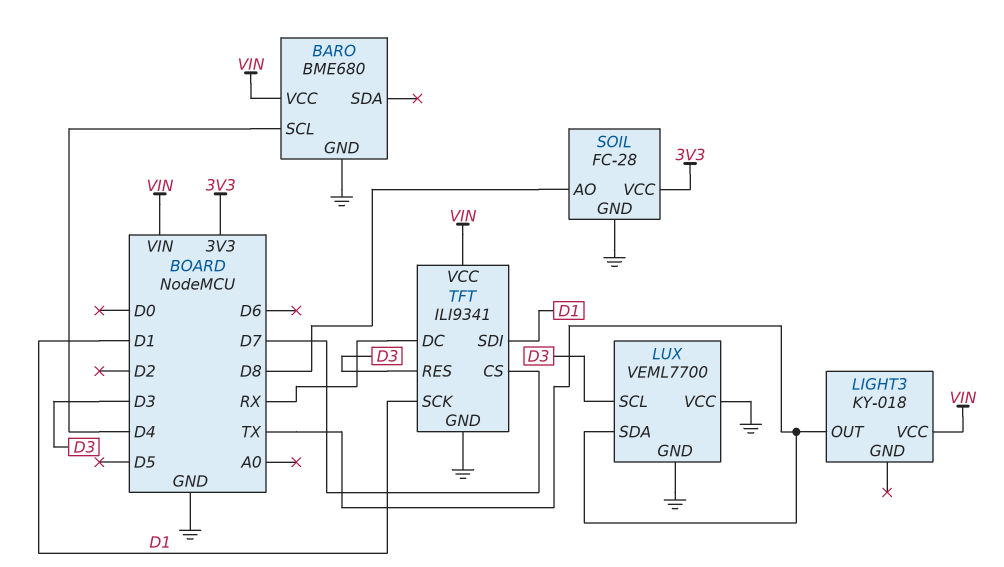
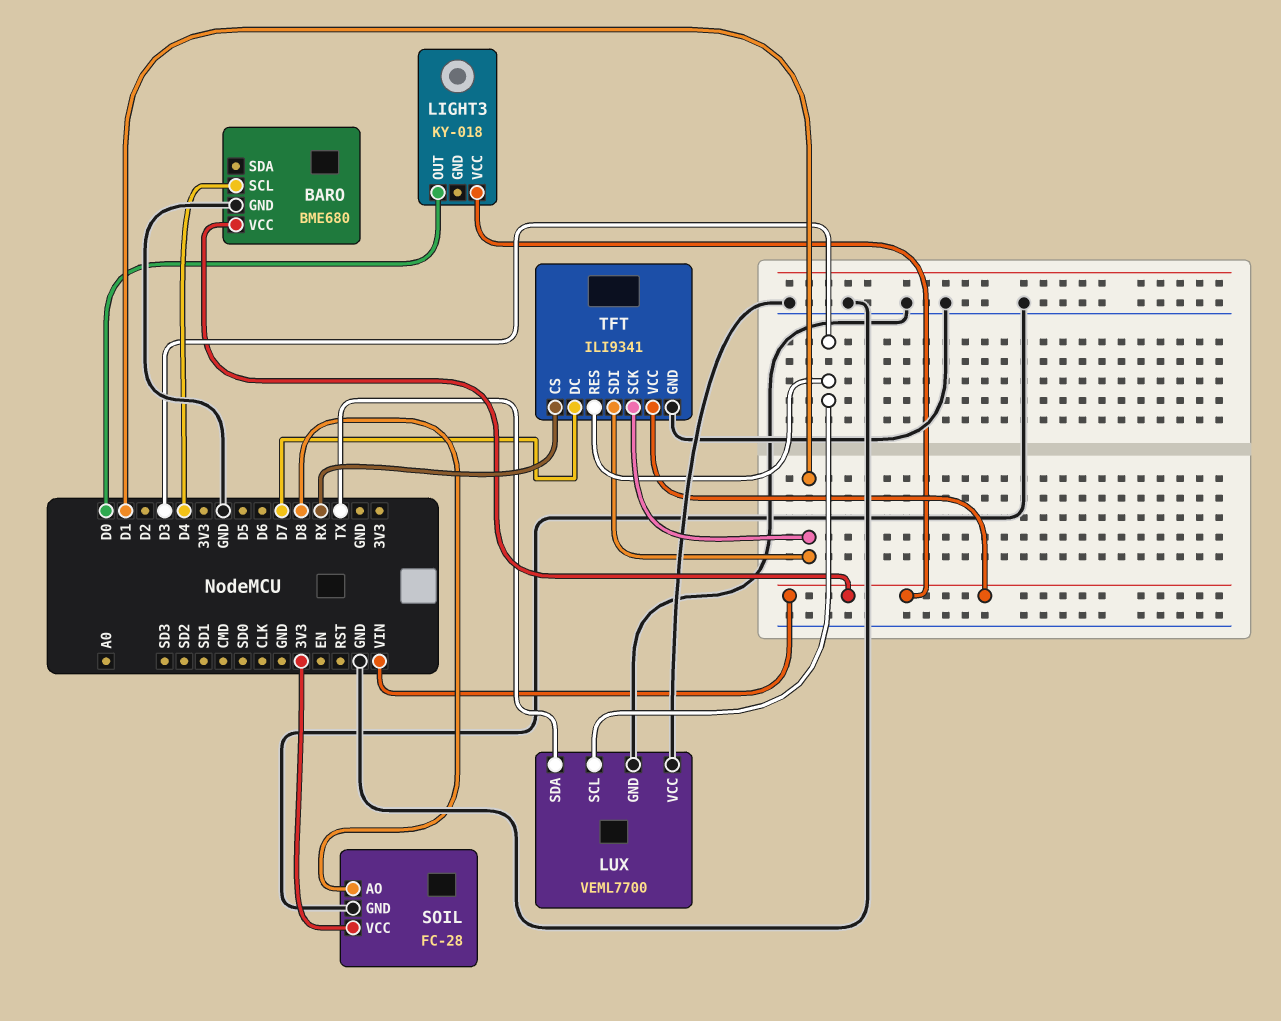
LIGHT3 pin OUT: TX -> D0
TFT pin CS: D7 -> RX
TFT pin DC: RX -> D7

